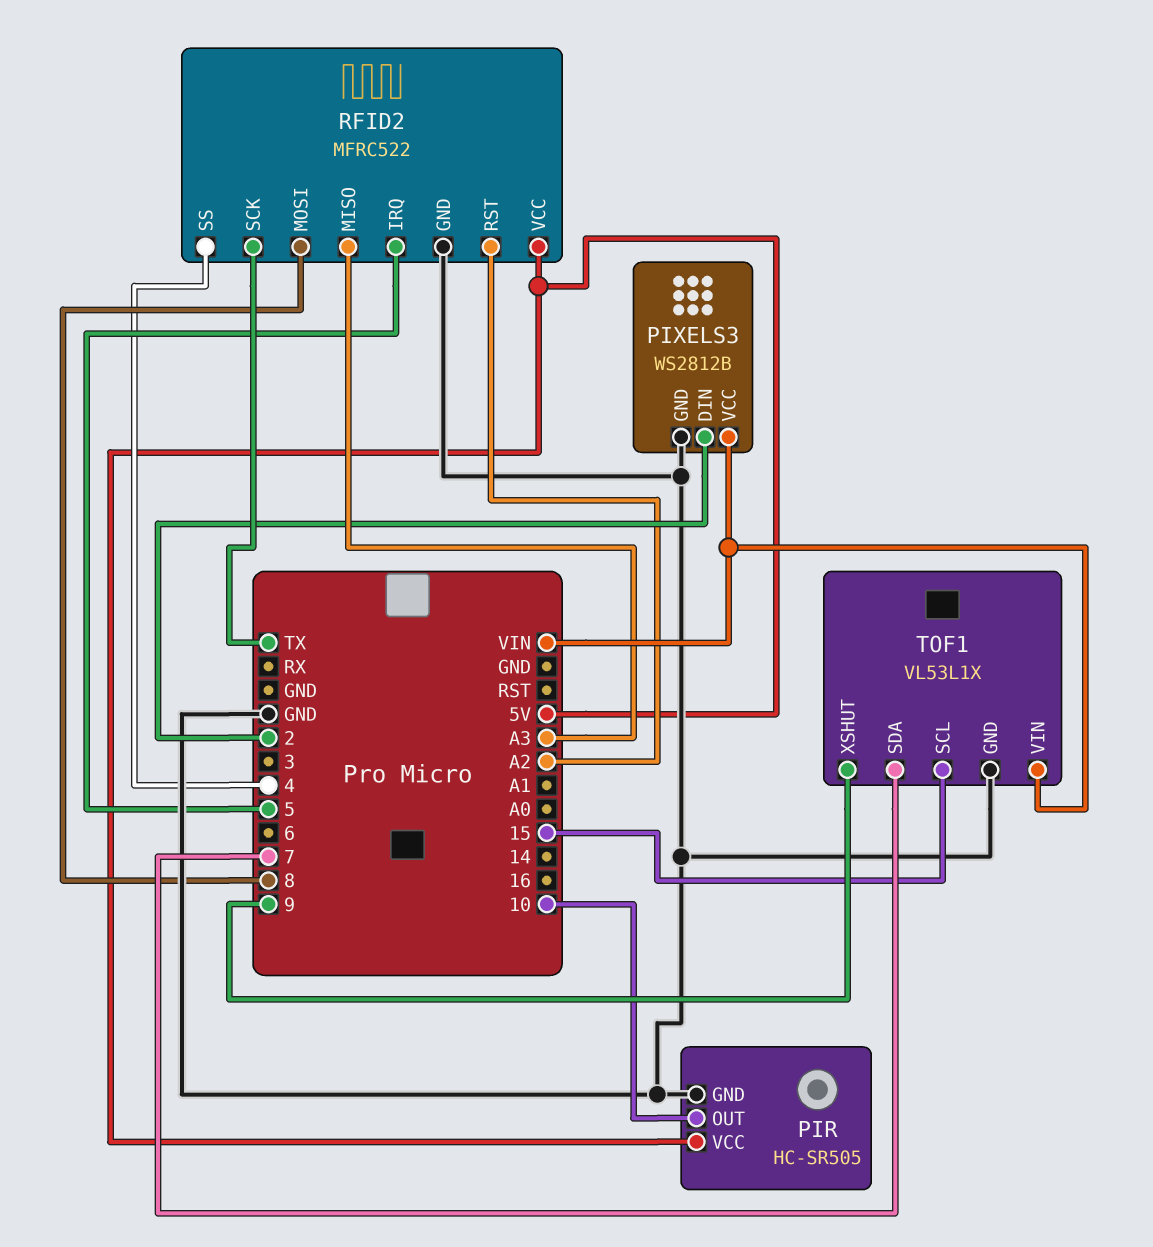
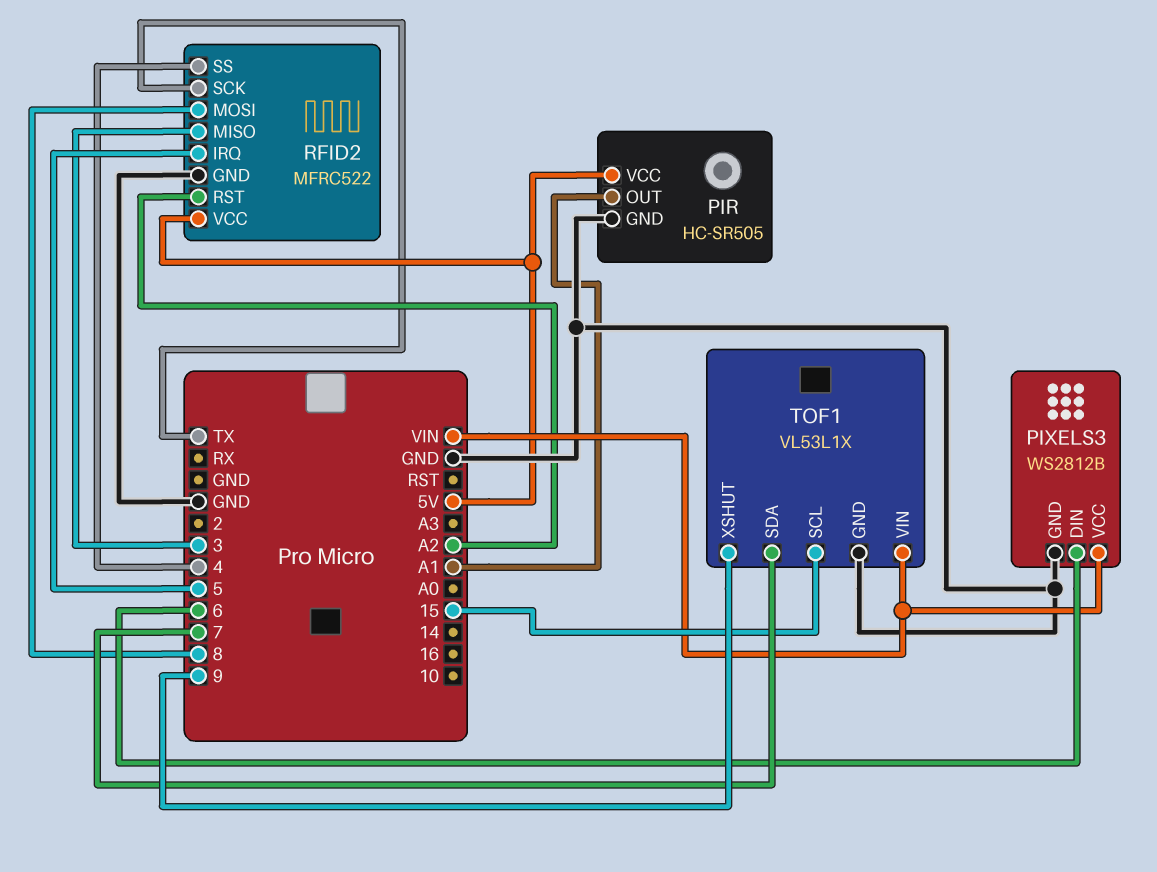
PIR pin OUT: 10 -> A1
PIXELS3 pin DIN: 2 -> 6
RFID2 pin MISO: A3 -> 3

